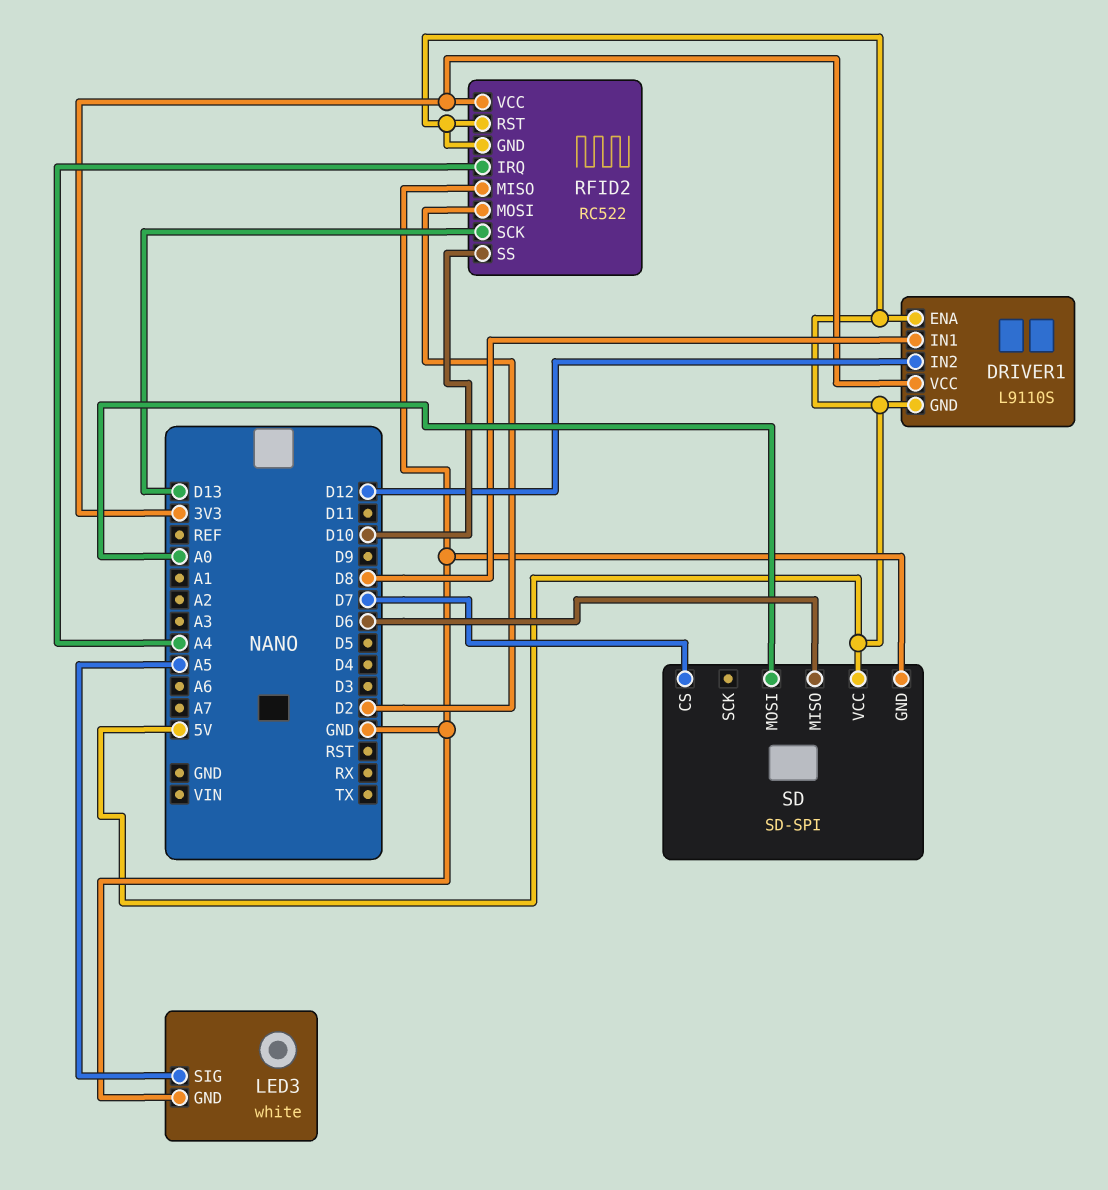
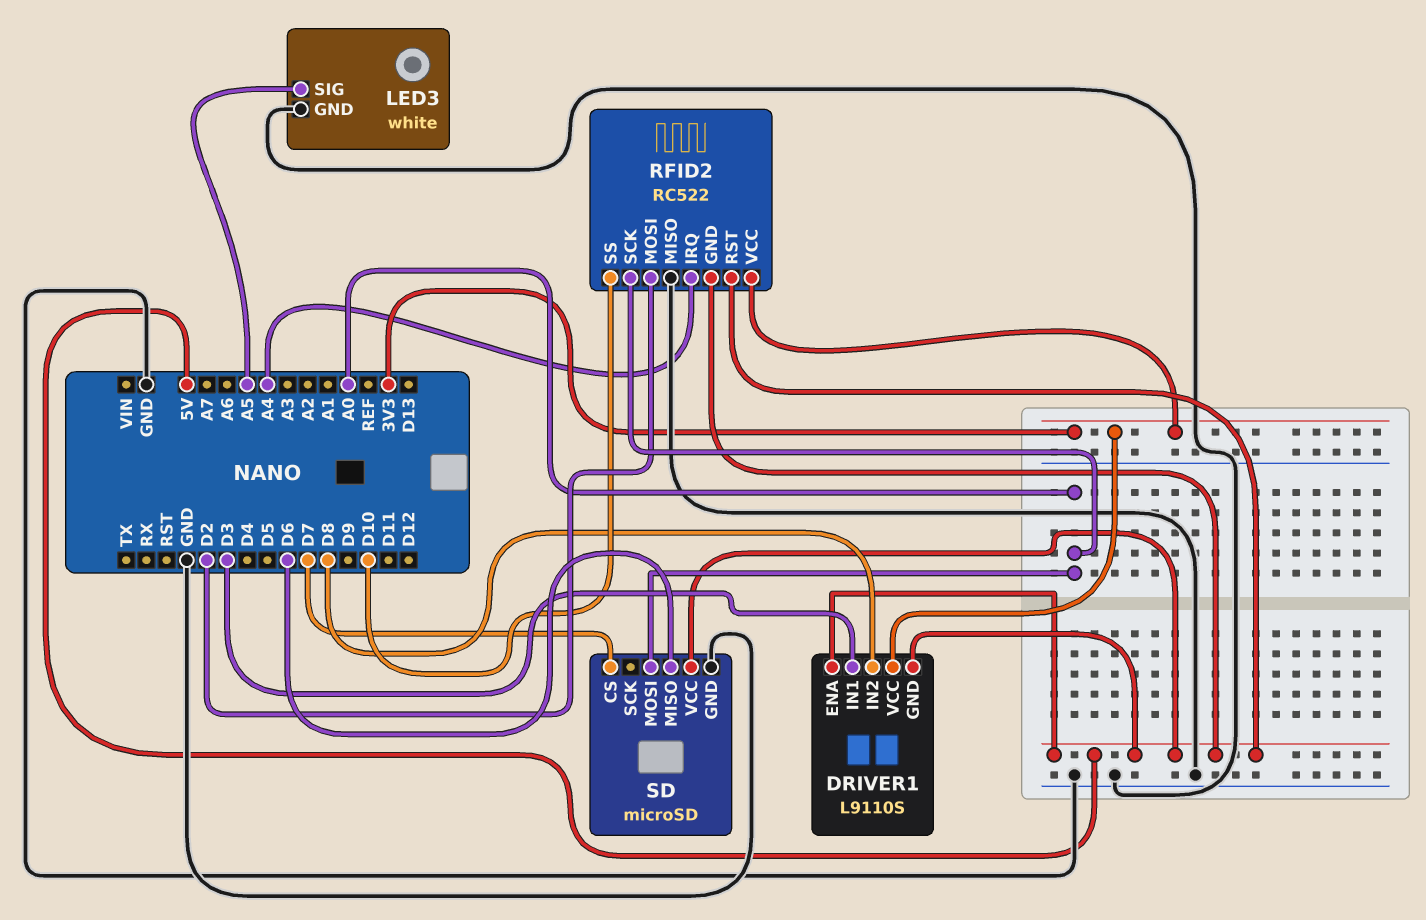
DRIVER1 pin IN1: D8 -> D3
DRIVER1 pin IN2: D12 -> D8
RFID2 pin SCK: D13 -> A0
SD: SD-SPI -> microSD

